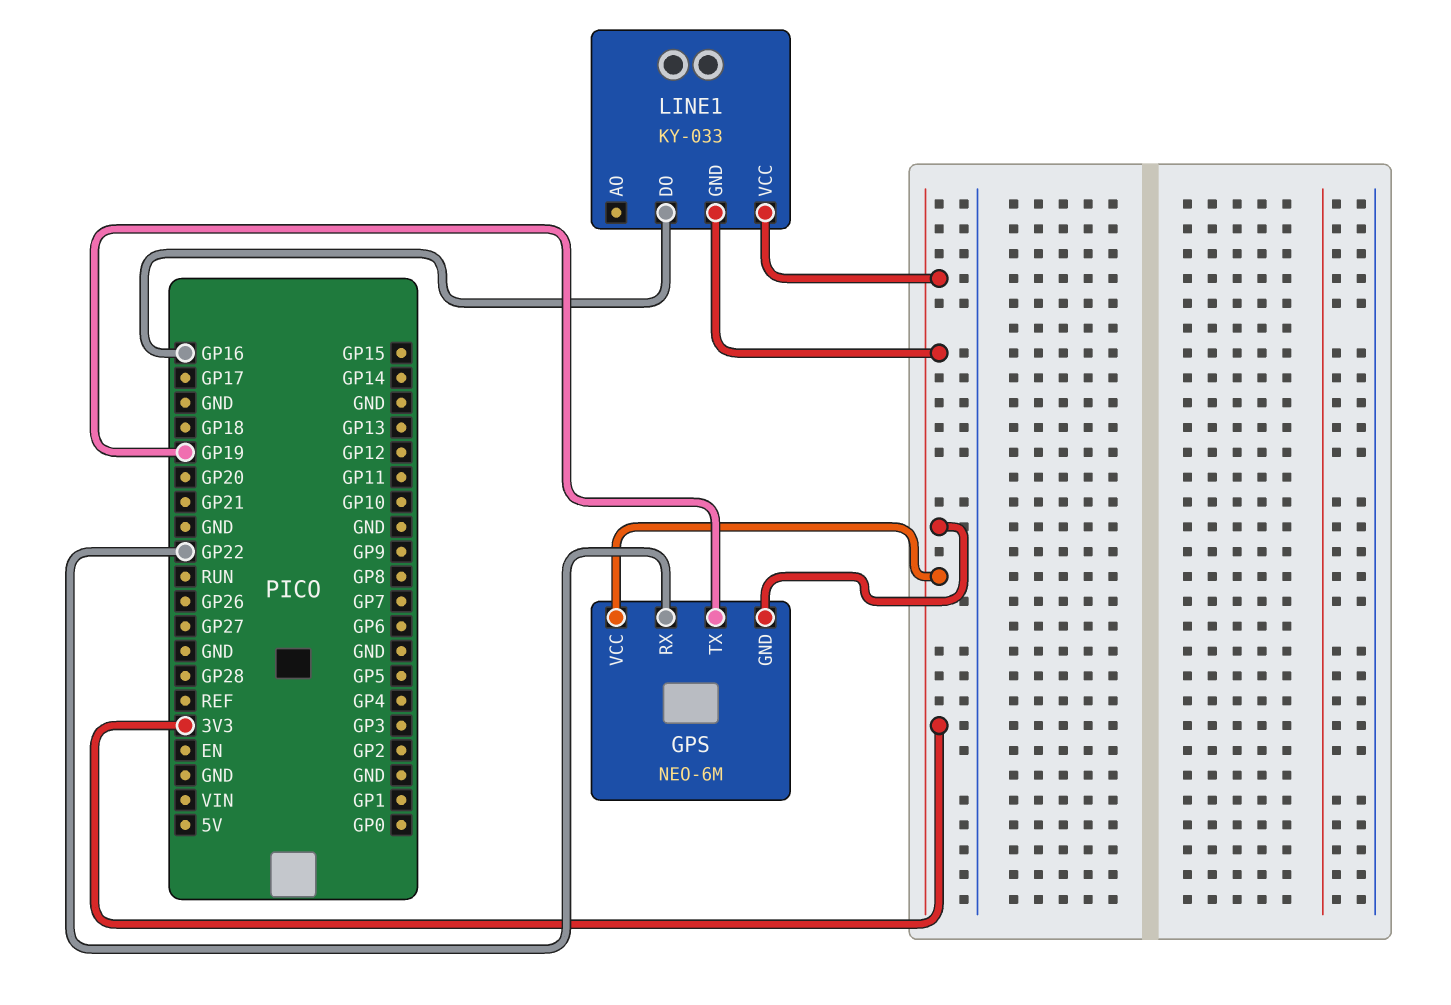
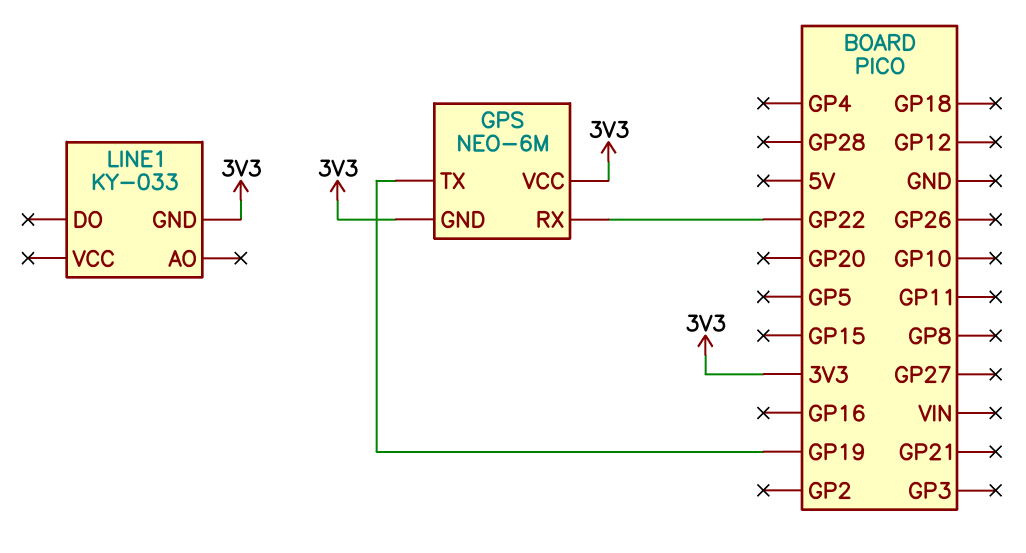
LINE1 pin DO: GP16 -> none
LINE1 pin VCC: 3V3 -> none

